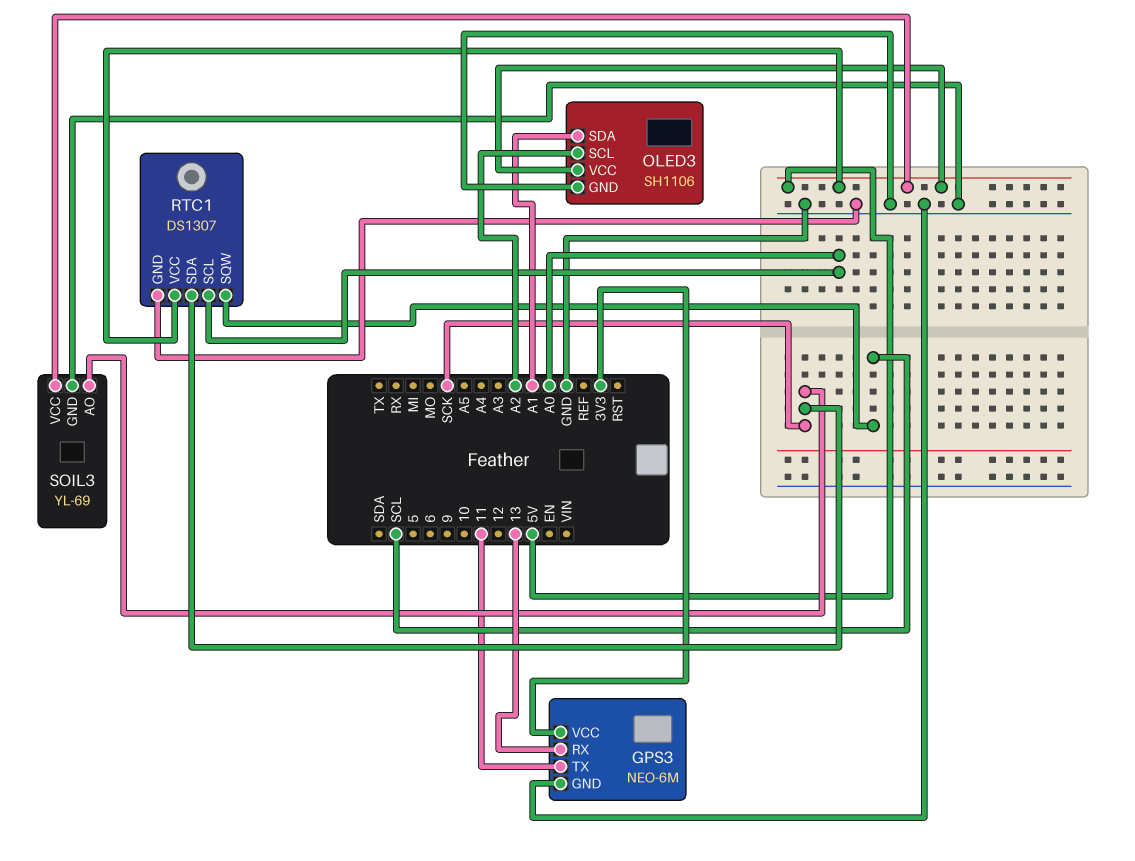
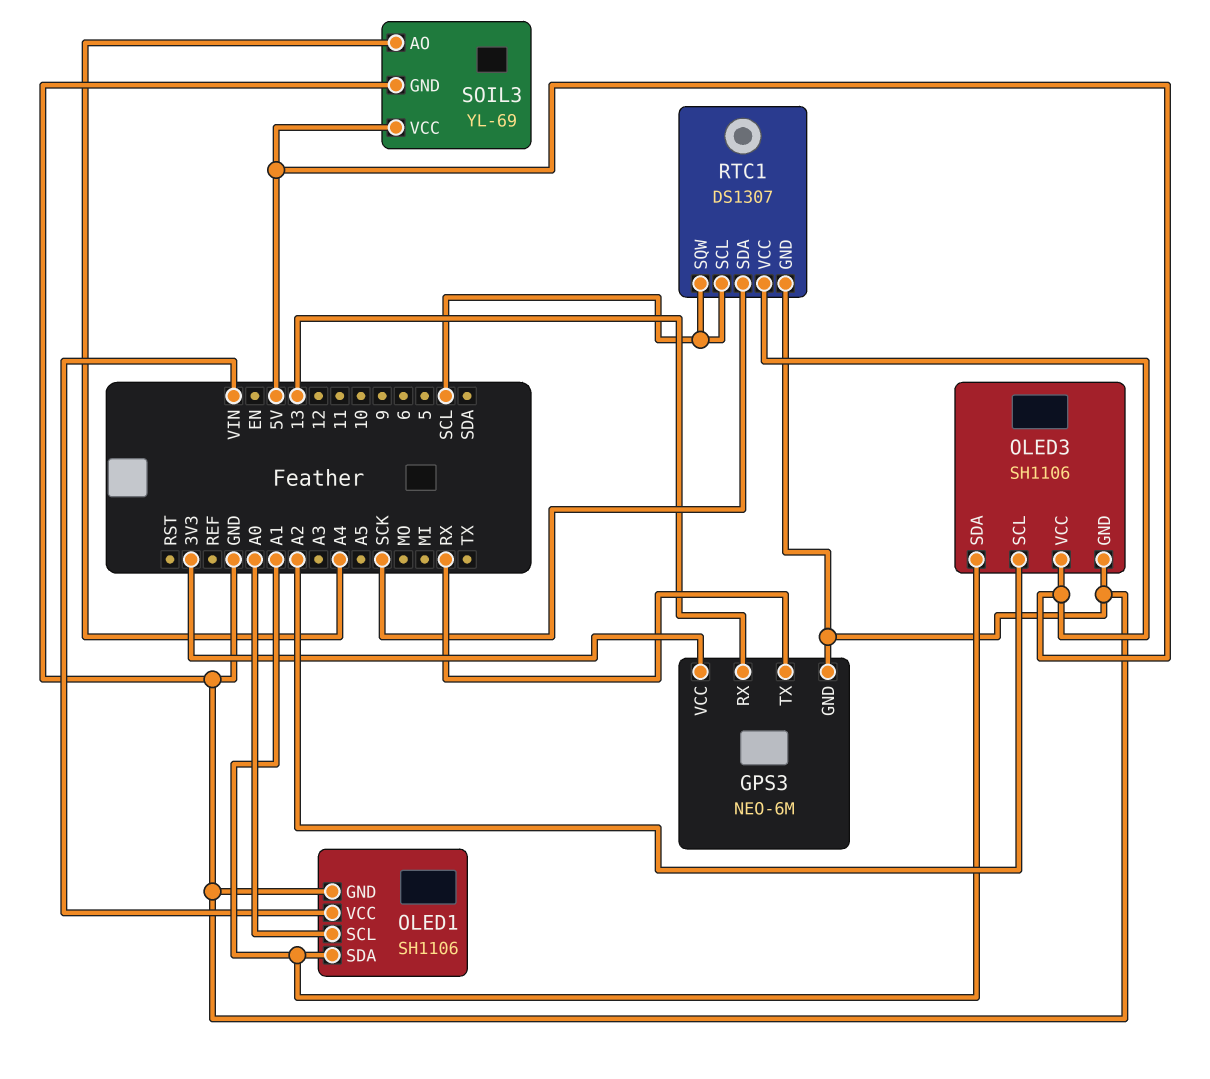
GPS3 pin TX: 11 -> RX
OLED1: none -> SH1106
OLED1 pin GND: none -> GND
OLED1 pin SCL: none -> A0
OLED1 pin SDA: none -> A1
OLED1 pin VCC: none -> VIN
RTC1 pin SCL: A0 -> SCL
SOIL3 pin AO: SCK -> A4

